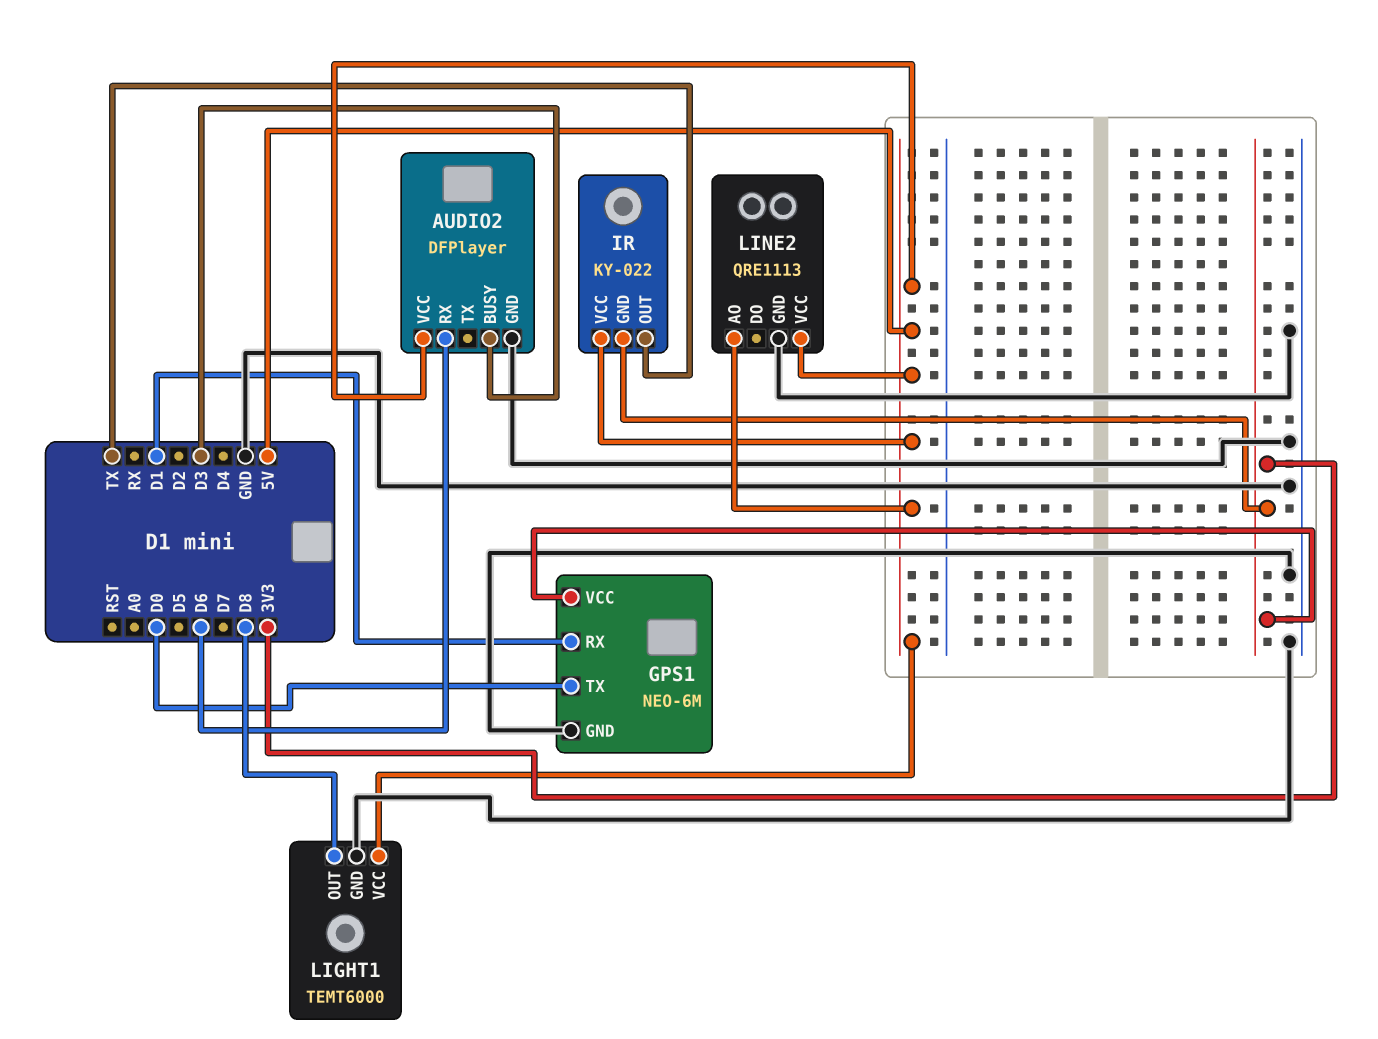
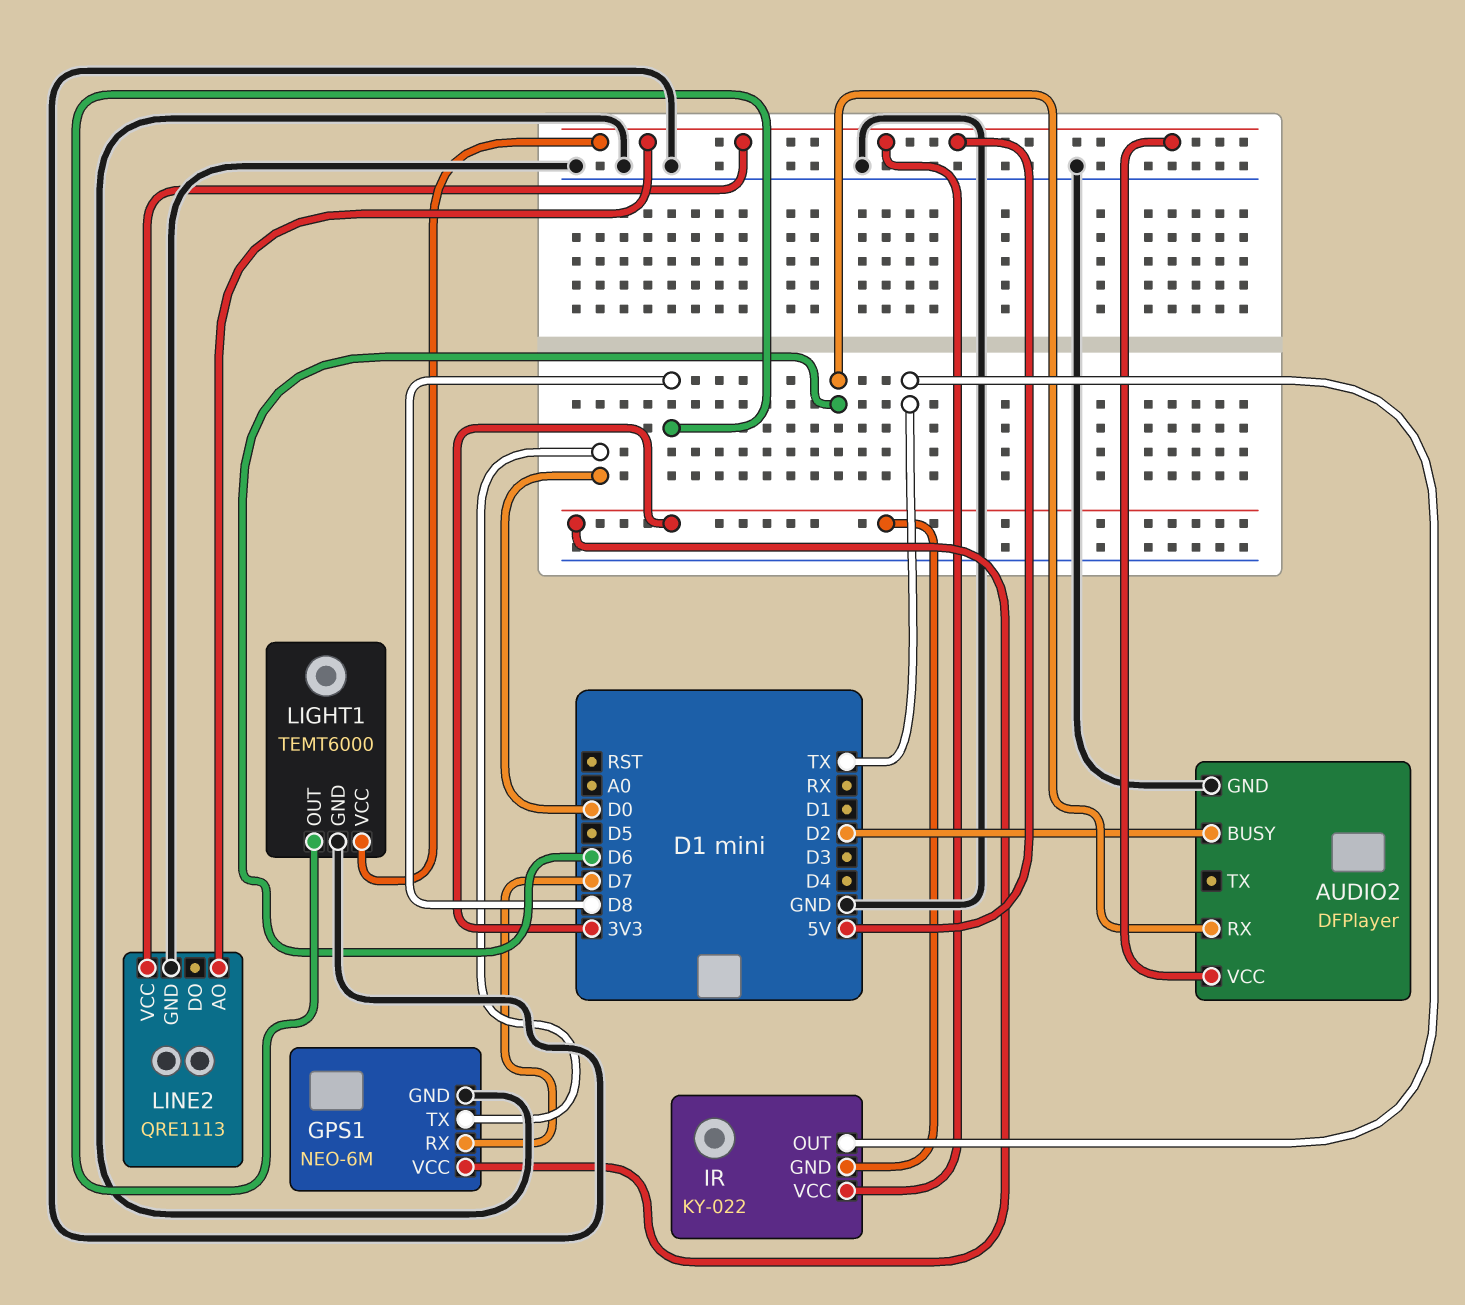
AUDIO2 pin BUSY: D3 -> D2
GPS1 pin RX: D1 -> D7

